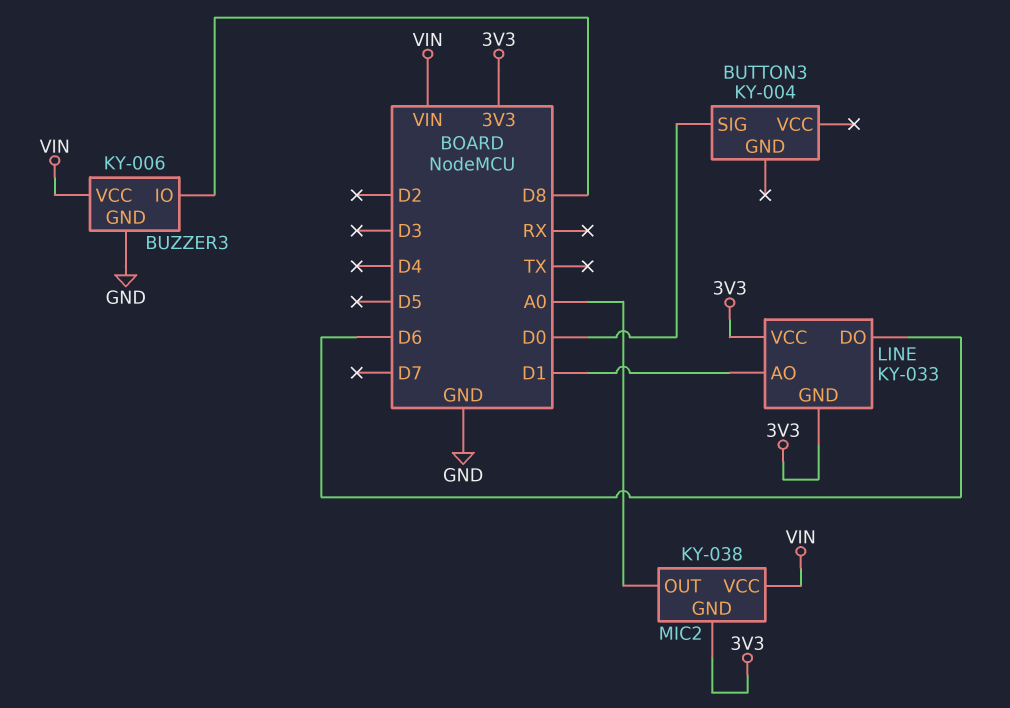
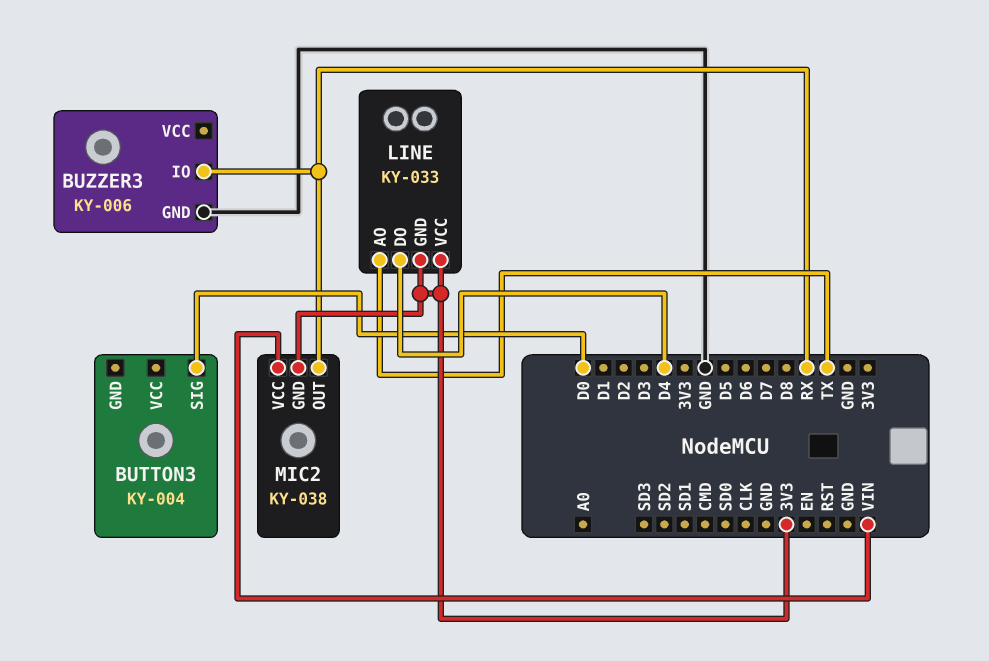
BUZZER3 pin IO: D8 -> RX
BUZZER3 pin VCC: VIN -> none
LINE pin AO: D1 -> TX
LINE pin DO: D6 -> D4
MIC2 pin OUT: A0 -> RX

